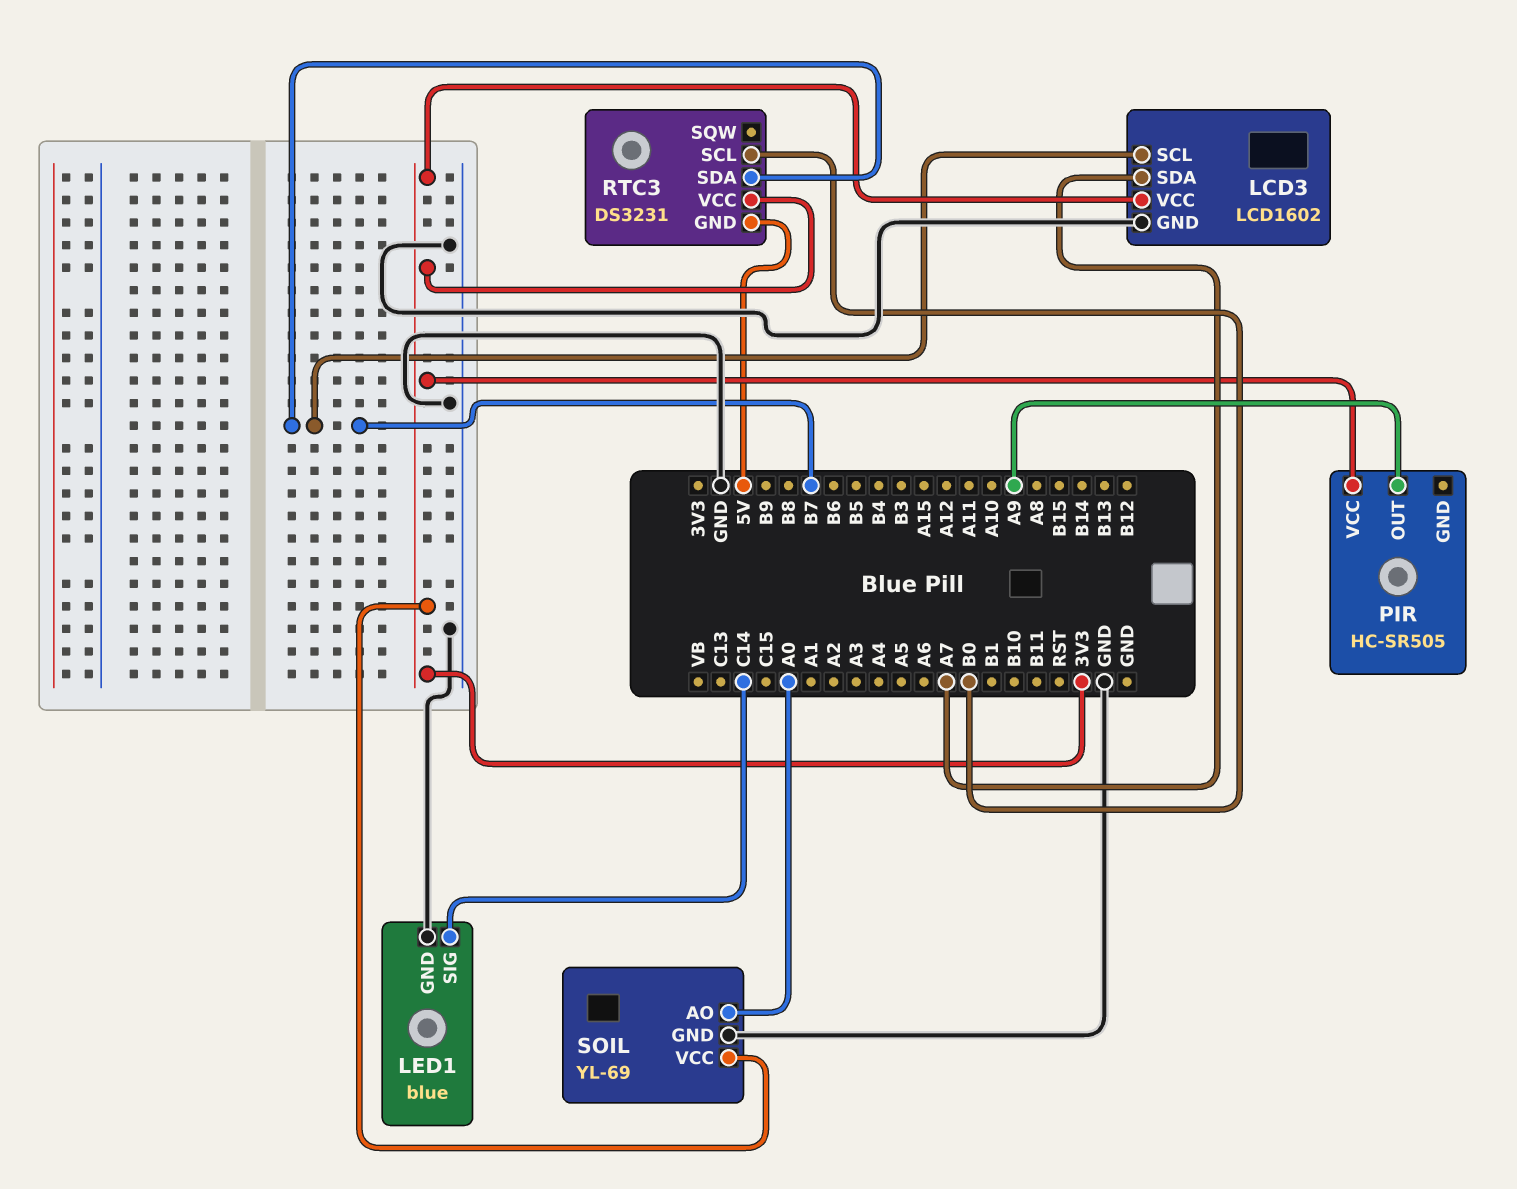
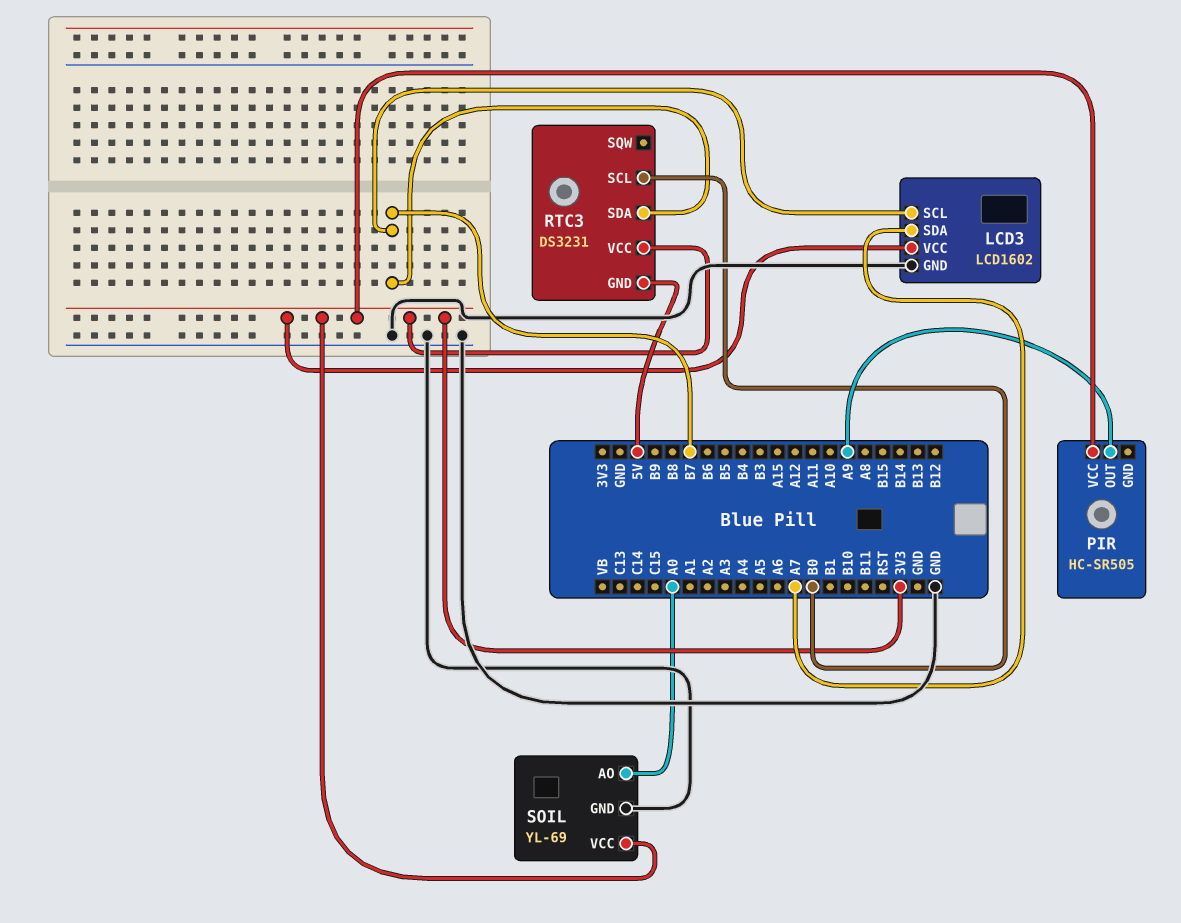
LED1: blue -> none
LED1 pin GND: GND -> none
LED1 pin SIG: C14 -> none

